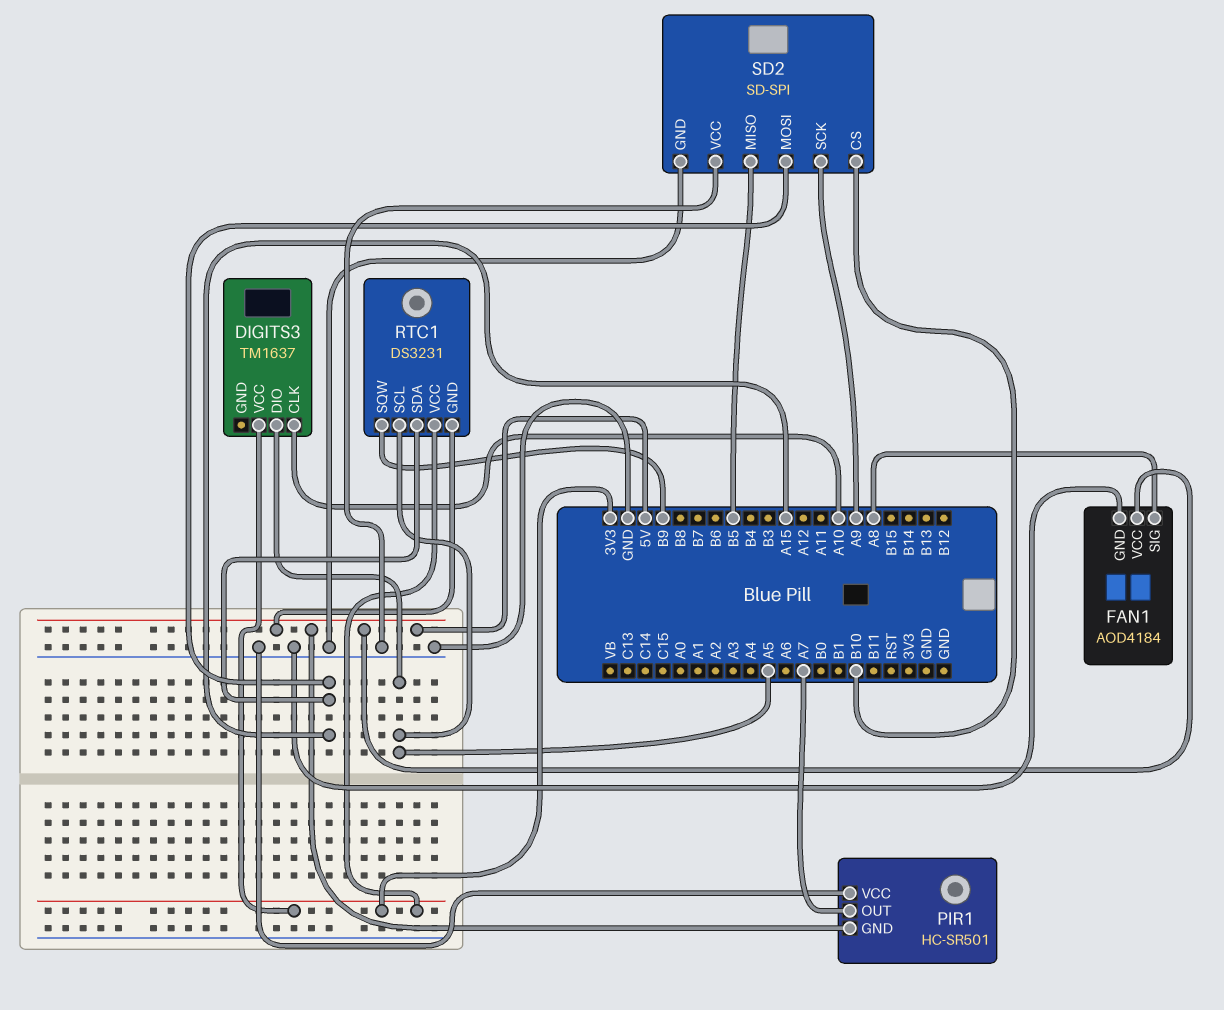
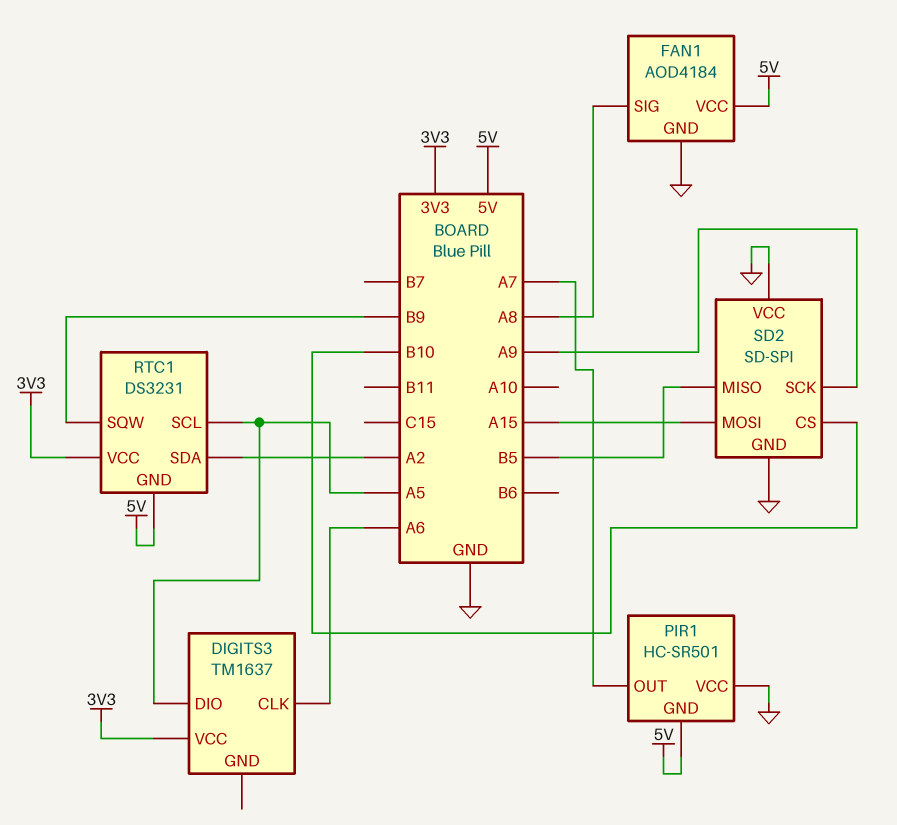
DIGITS3 pin CLK: A10 -> A6
RTC1 pin SDA: A15 -> A2

